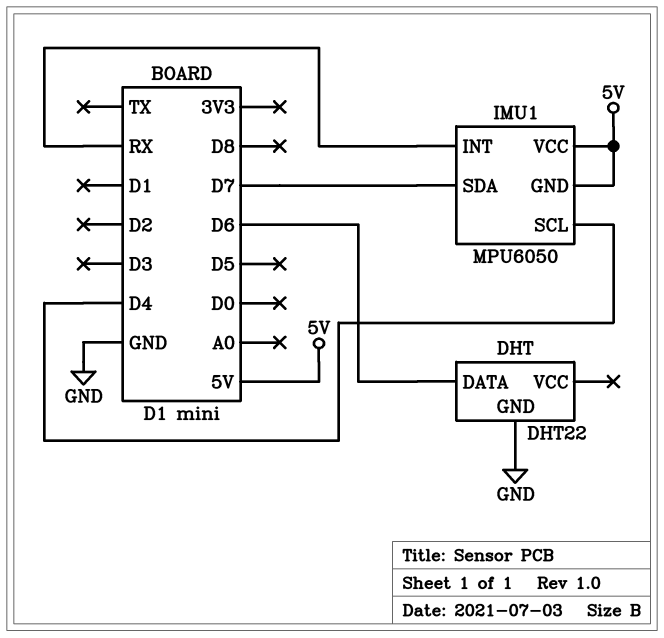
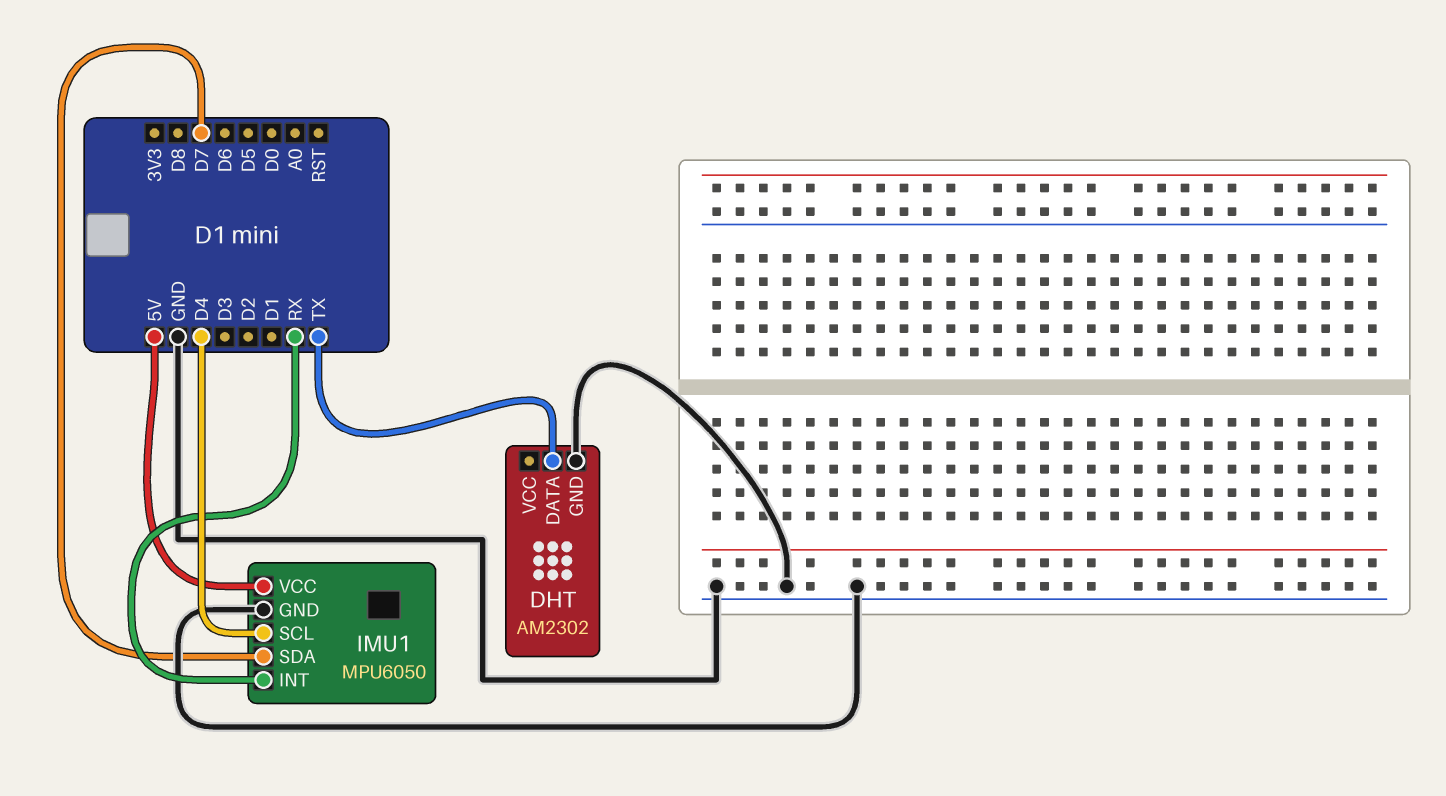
DHT: DHT22 -> AM2302
DHT pin DATA: D6 -> TX
IMU1 pin GND: 5V -> GND

